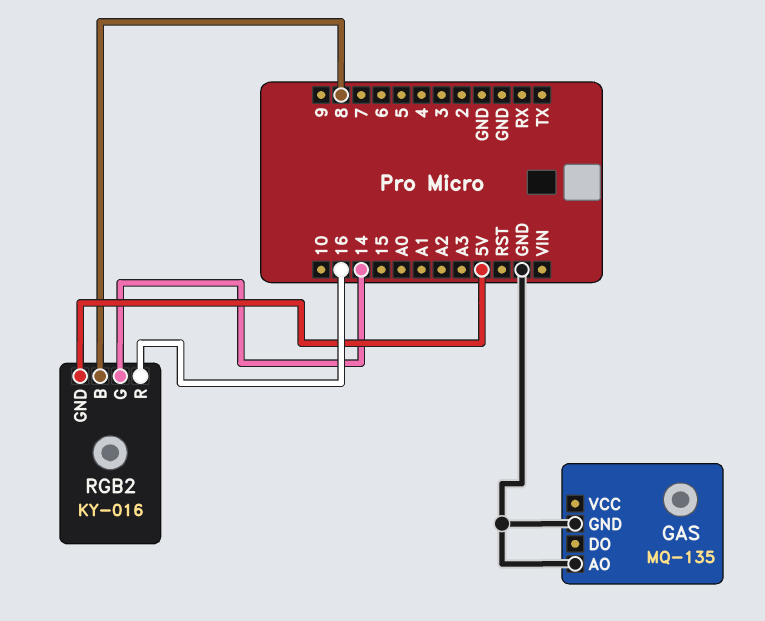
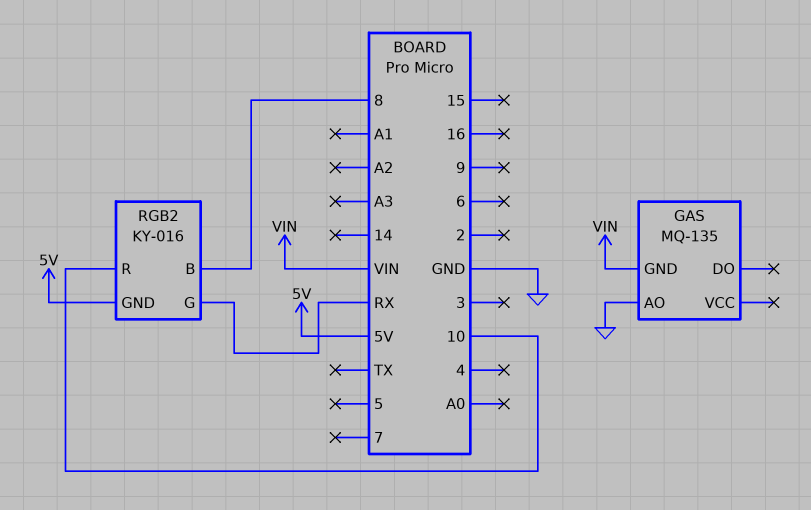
GAS pin GND: GND -> VIN
RGB2 pin G: 14 -> RX
RGB2 pin R: 16 -> 10

